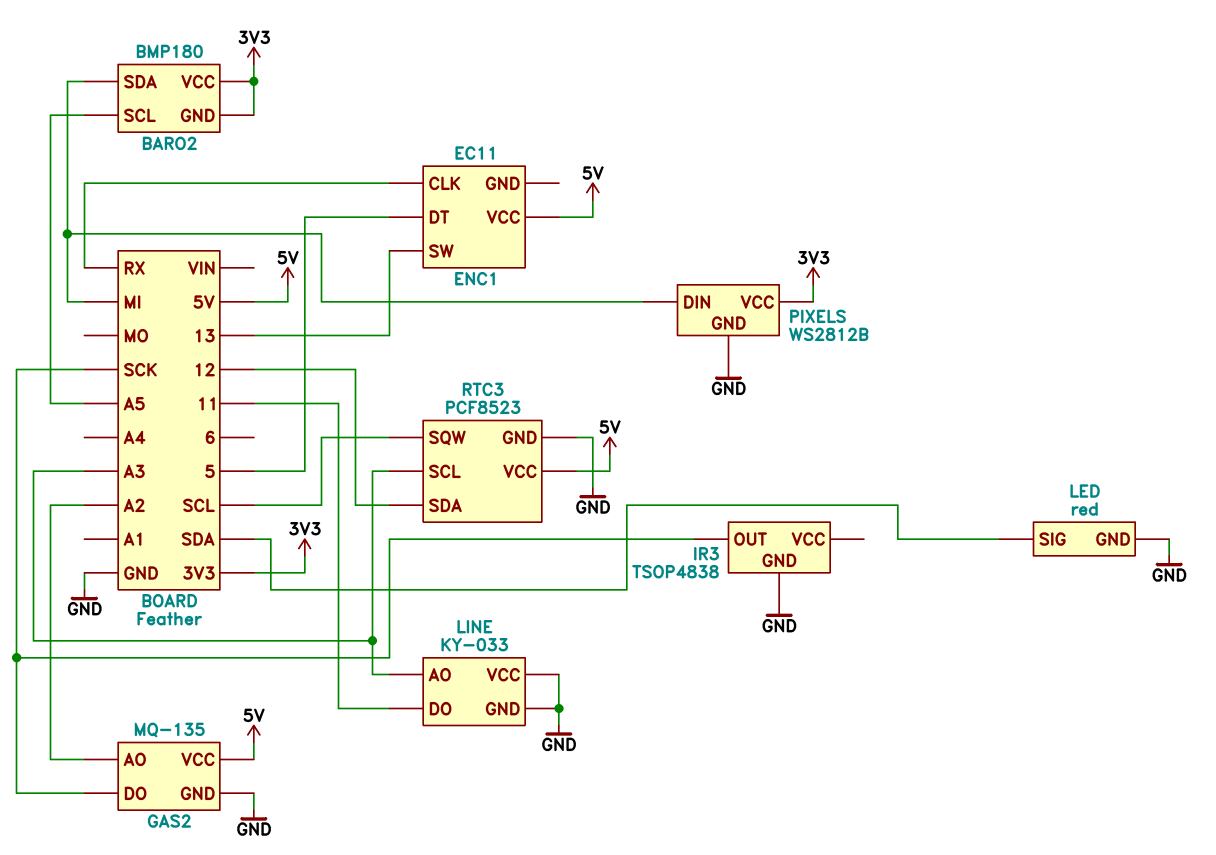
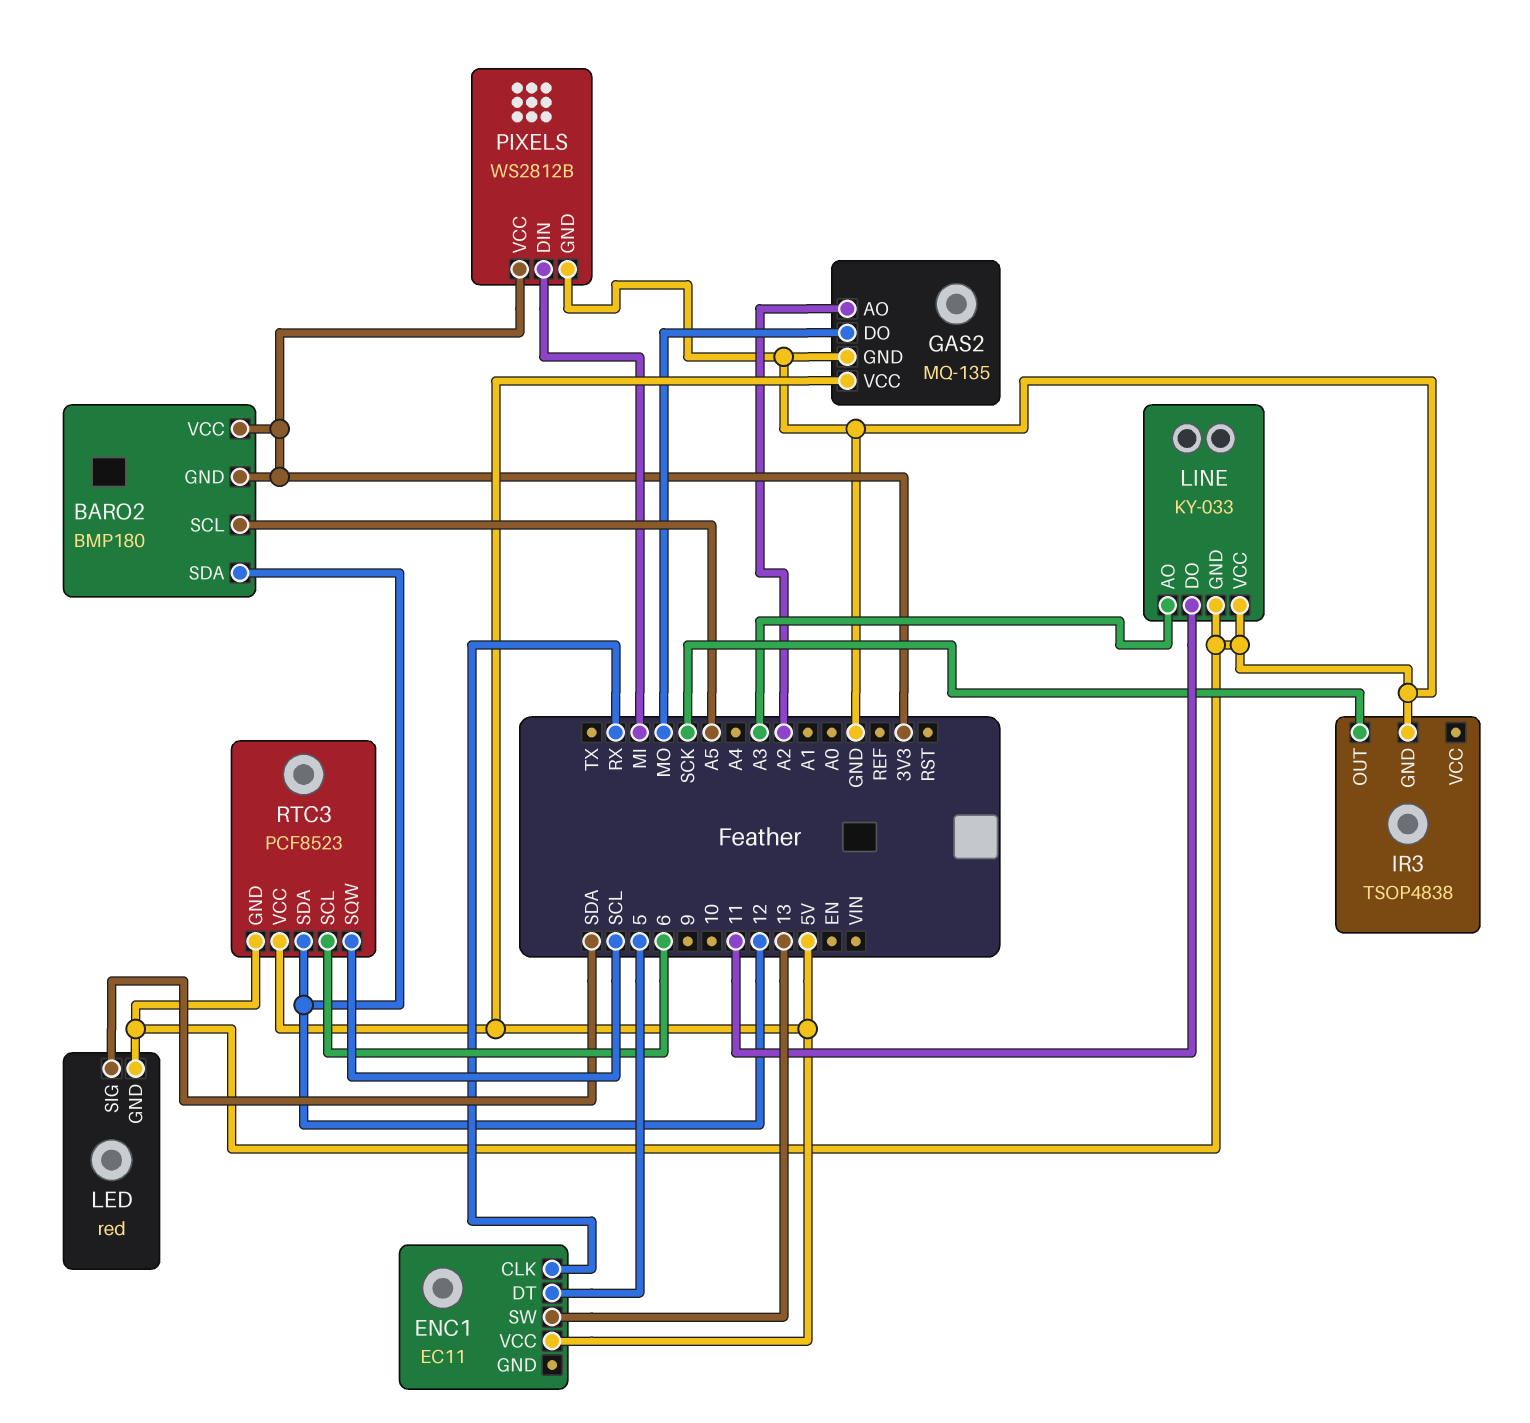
BARO2 pin SDA: MI -> 12
GAS2 pin DO: SCK -> MO
RTC3 pin SCL: A3 -> 6

